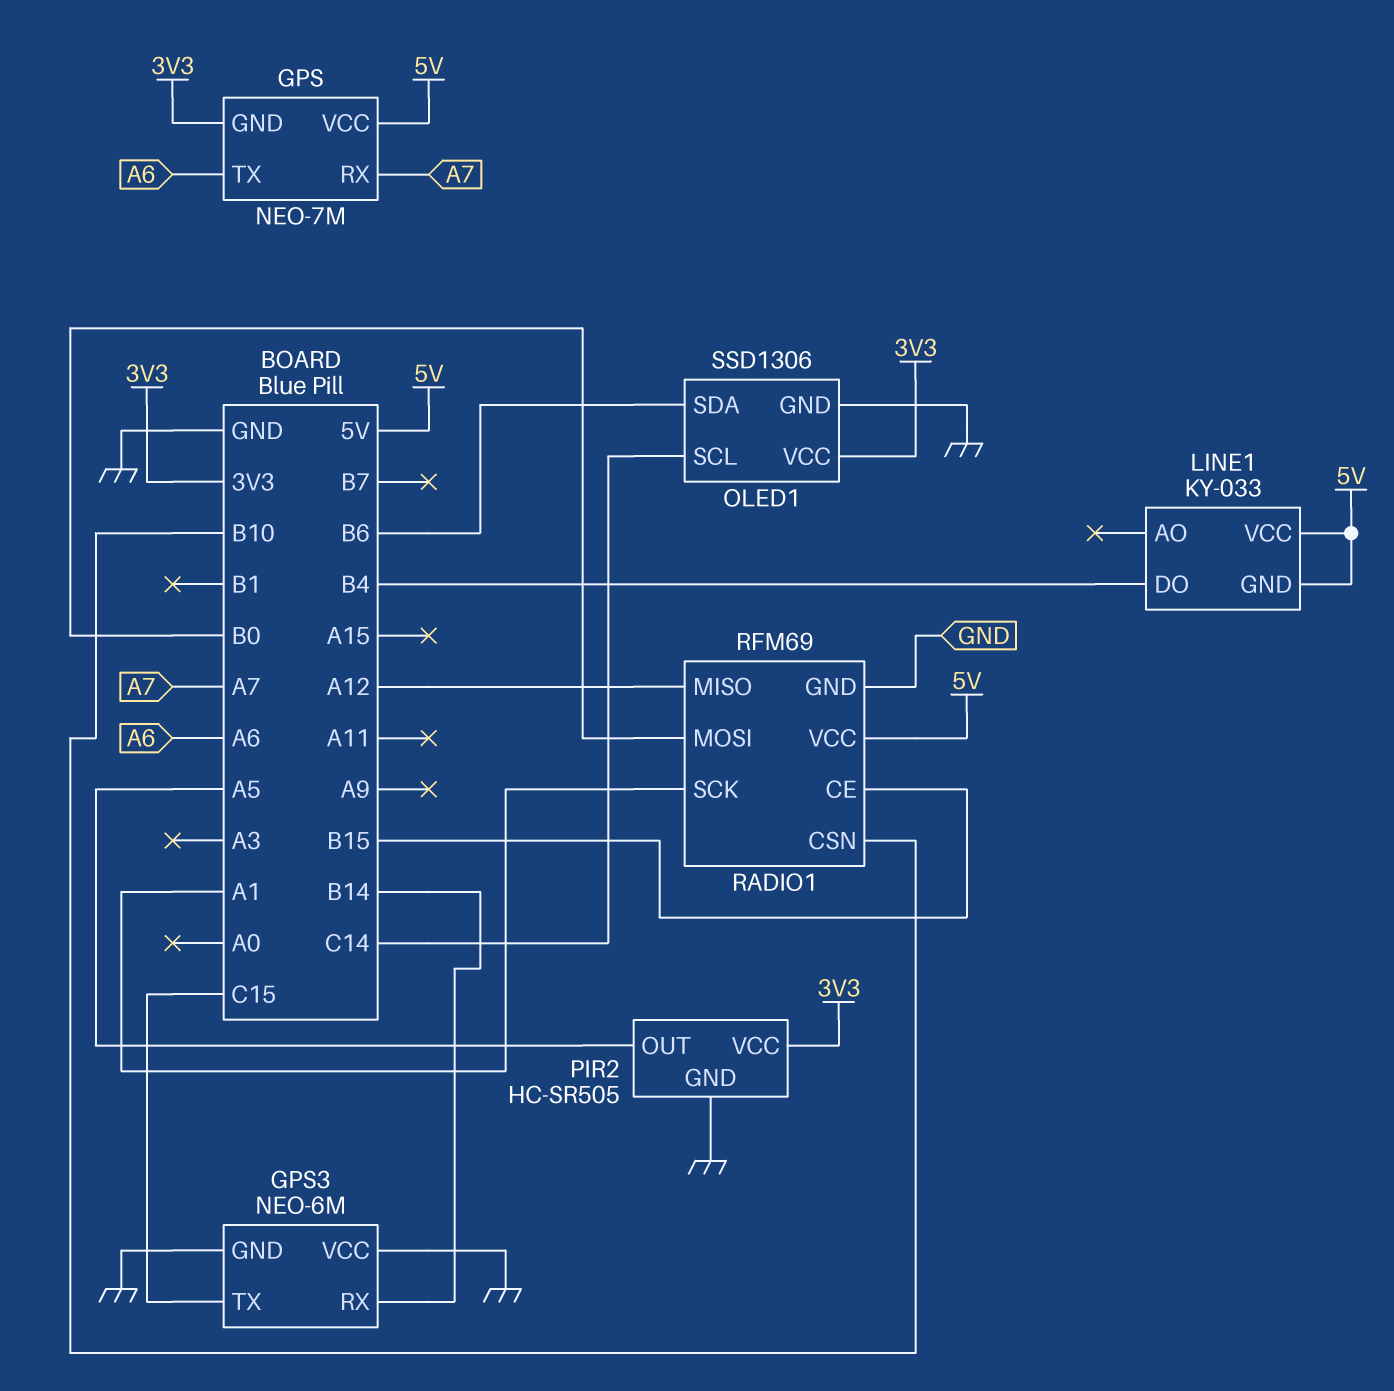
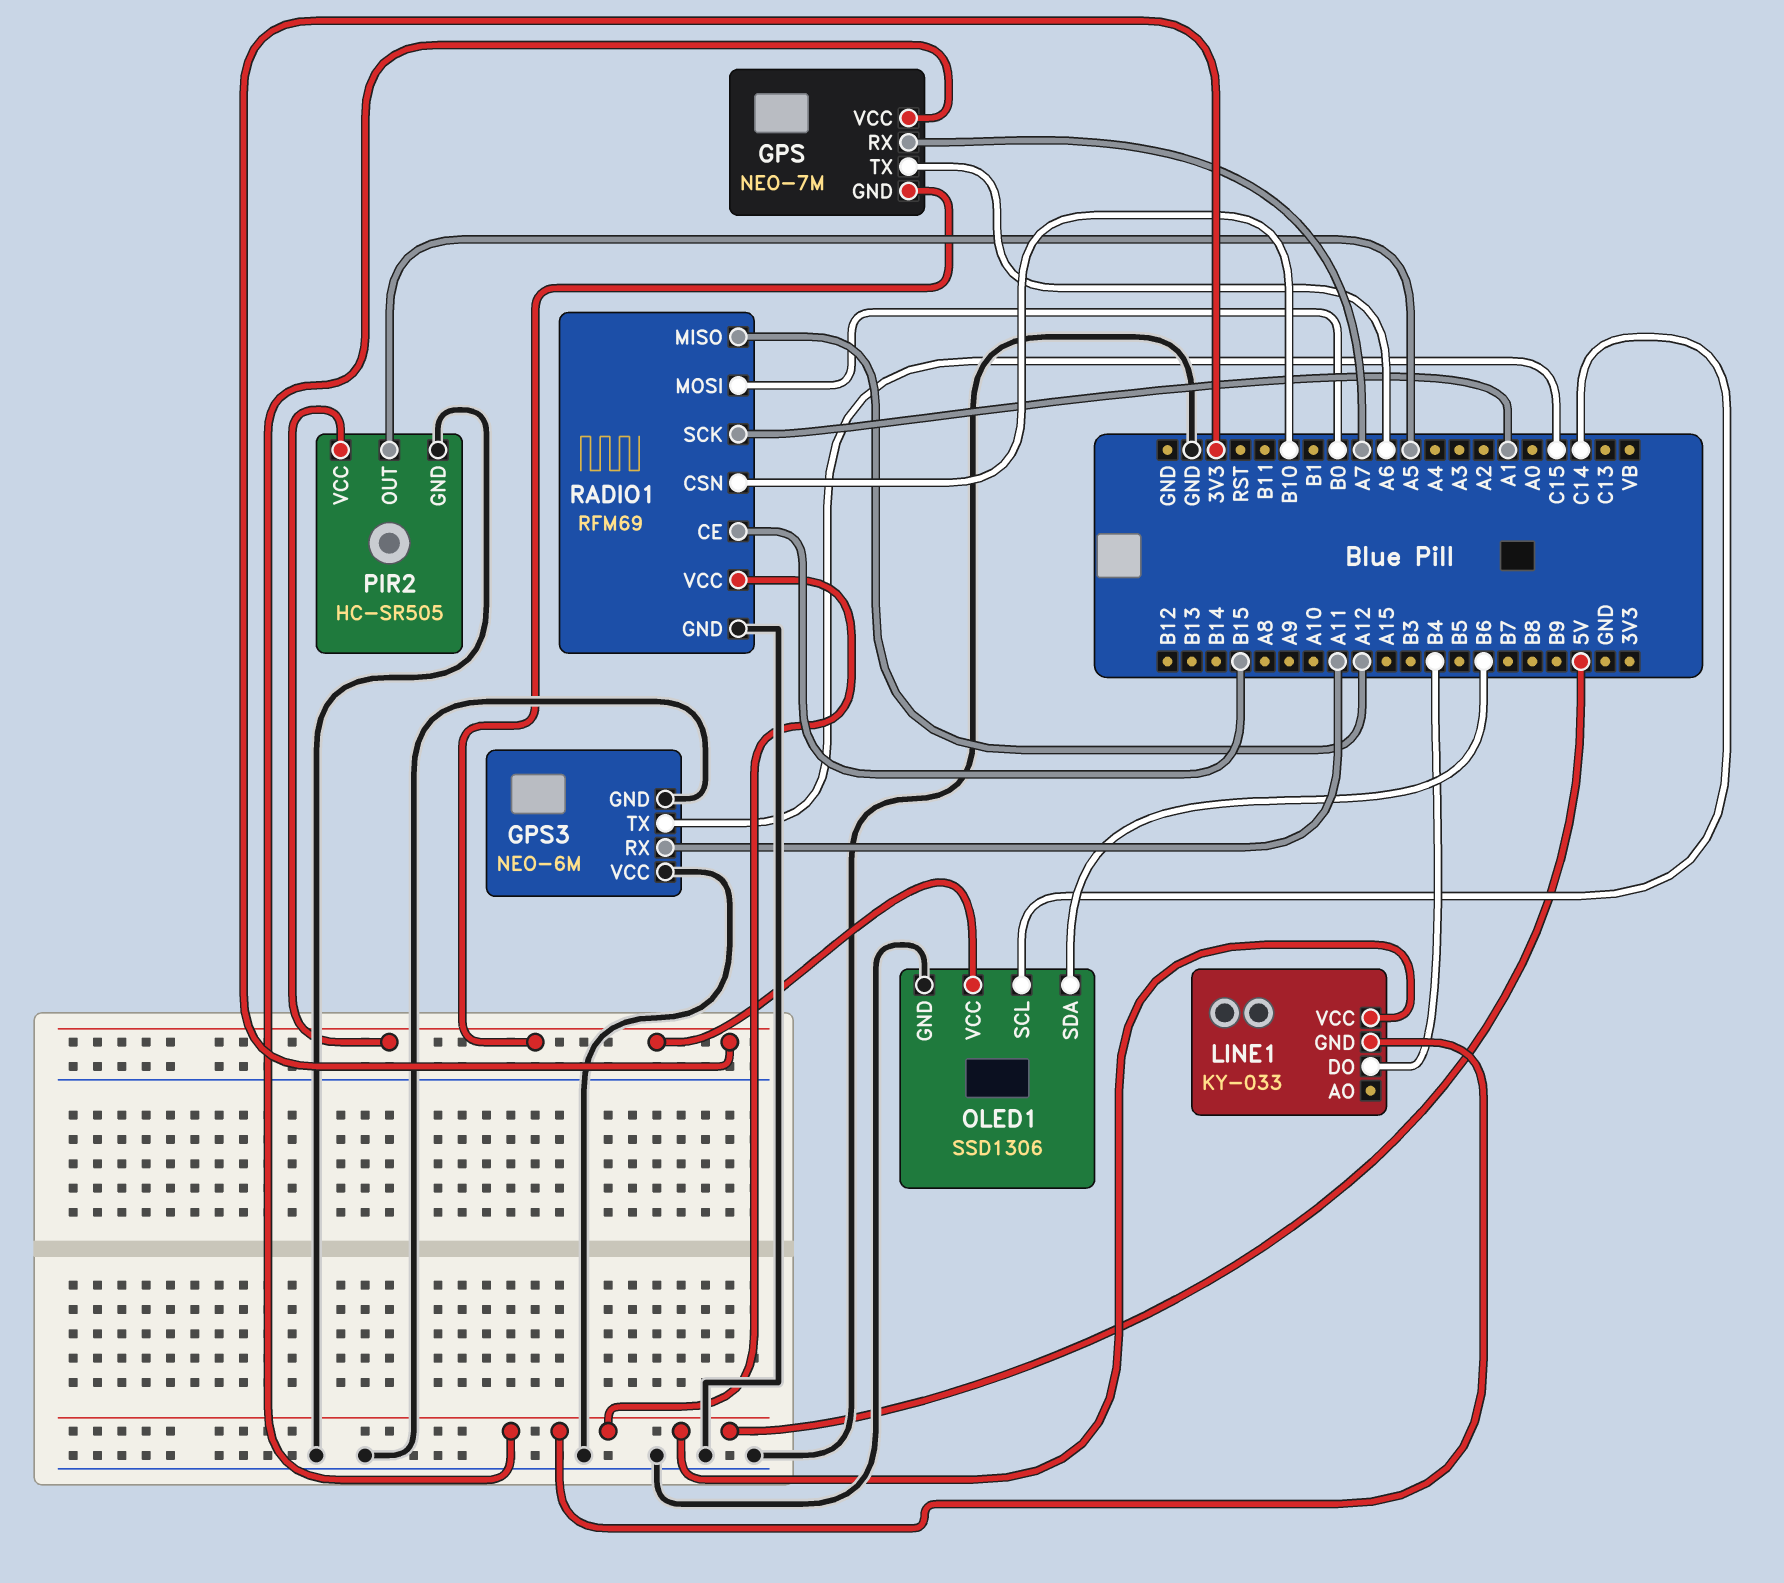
GPS3 pin RX: B14 -> A11

